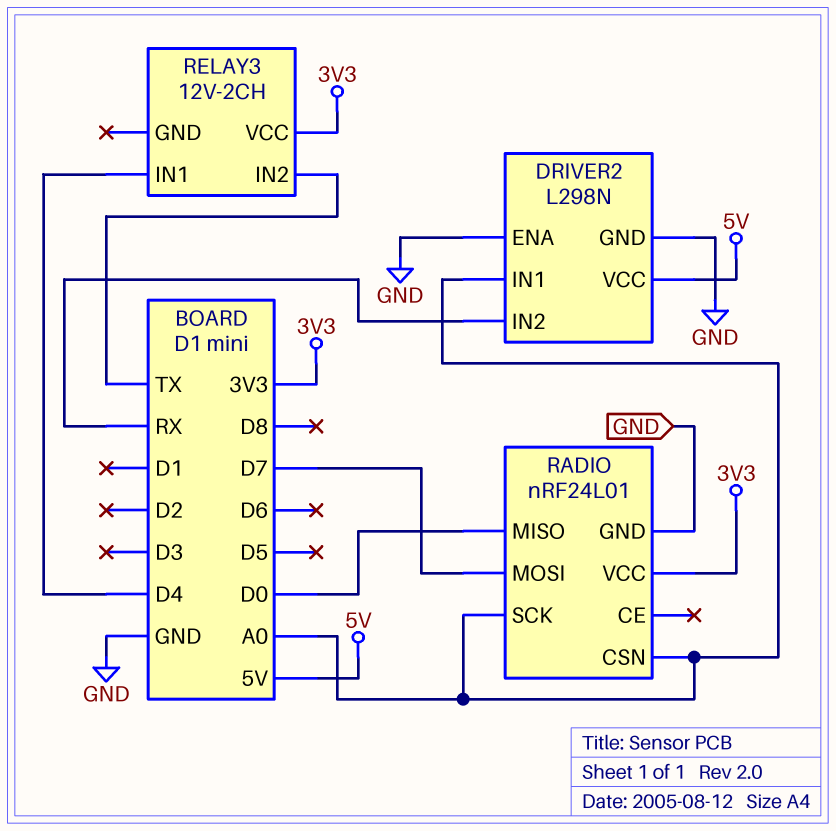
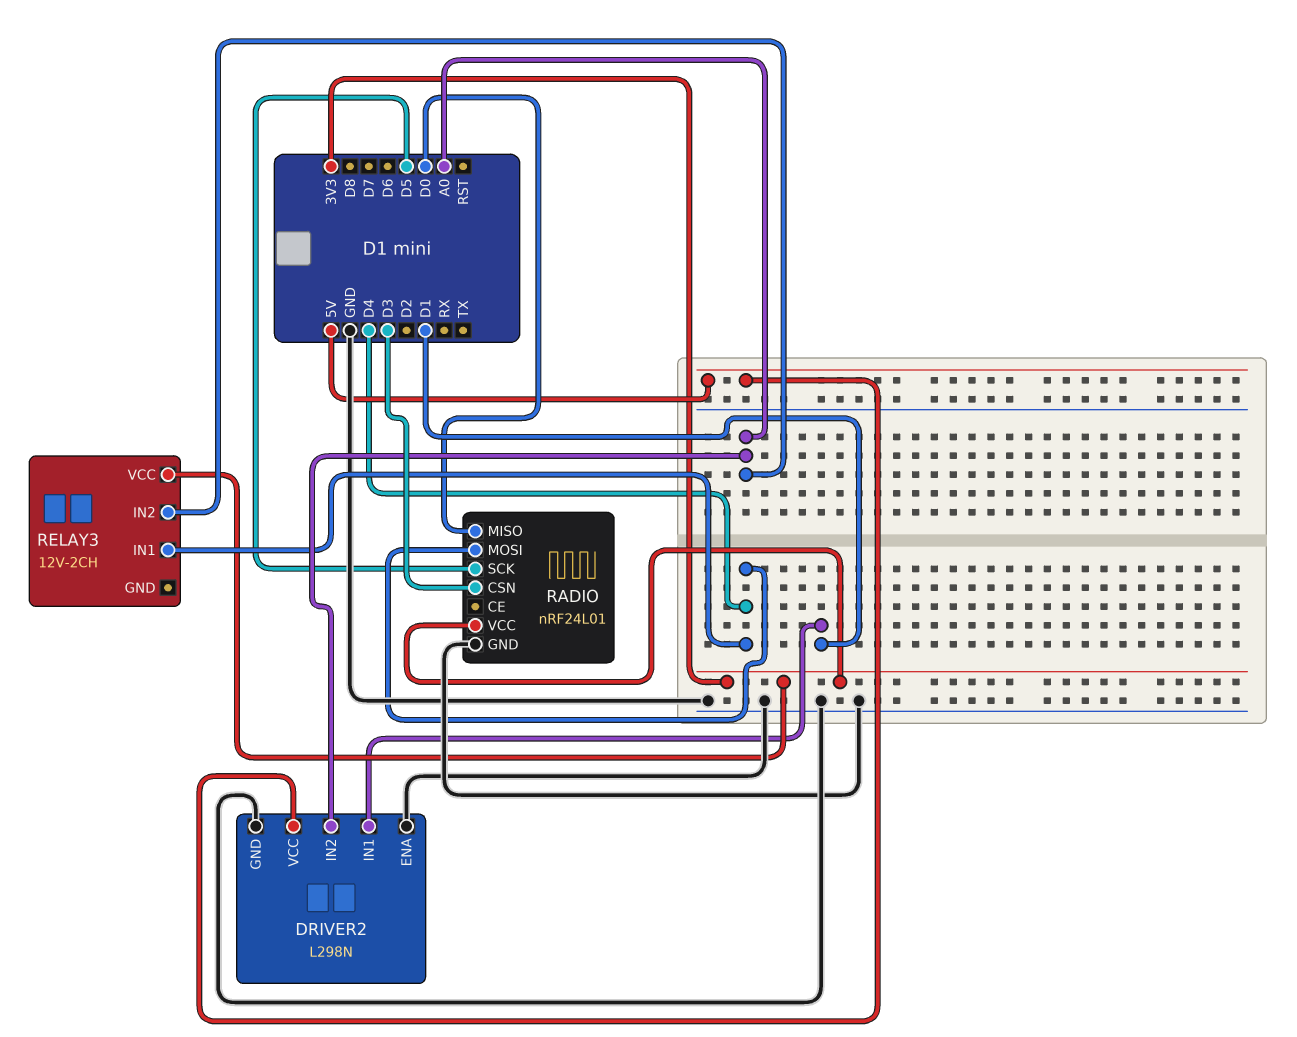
DRIVER2 pin IN1: A0 -> D1
DRIVER2 pin IN2: RX -> A0
RADIO pin CSN: A0 -> D3
RADIO pin MOSI: D7 -> D4
RADIO pin SCK: A0 -> D5
RELAY3 pin IN2: TX -> A0

